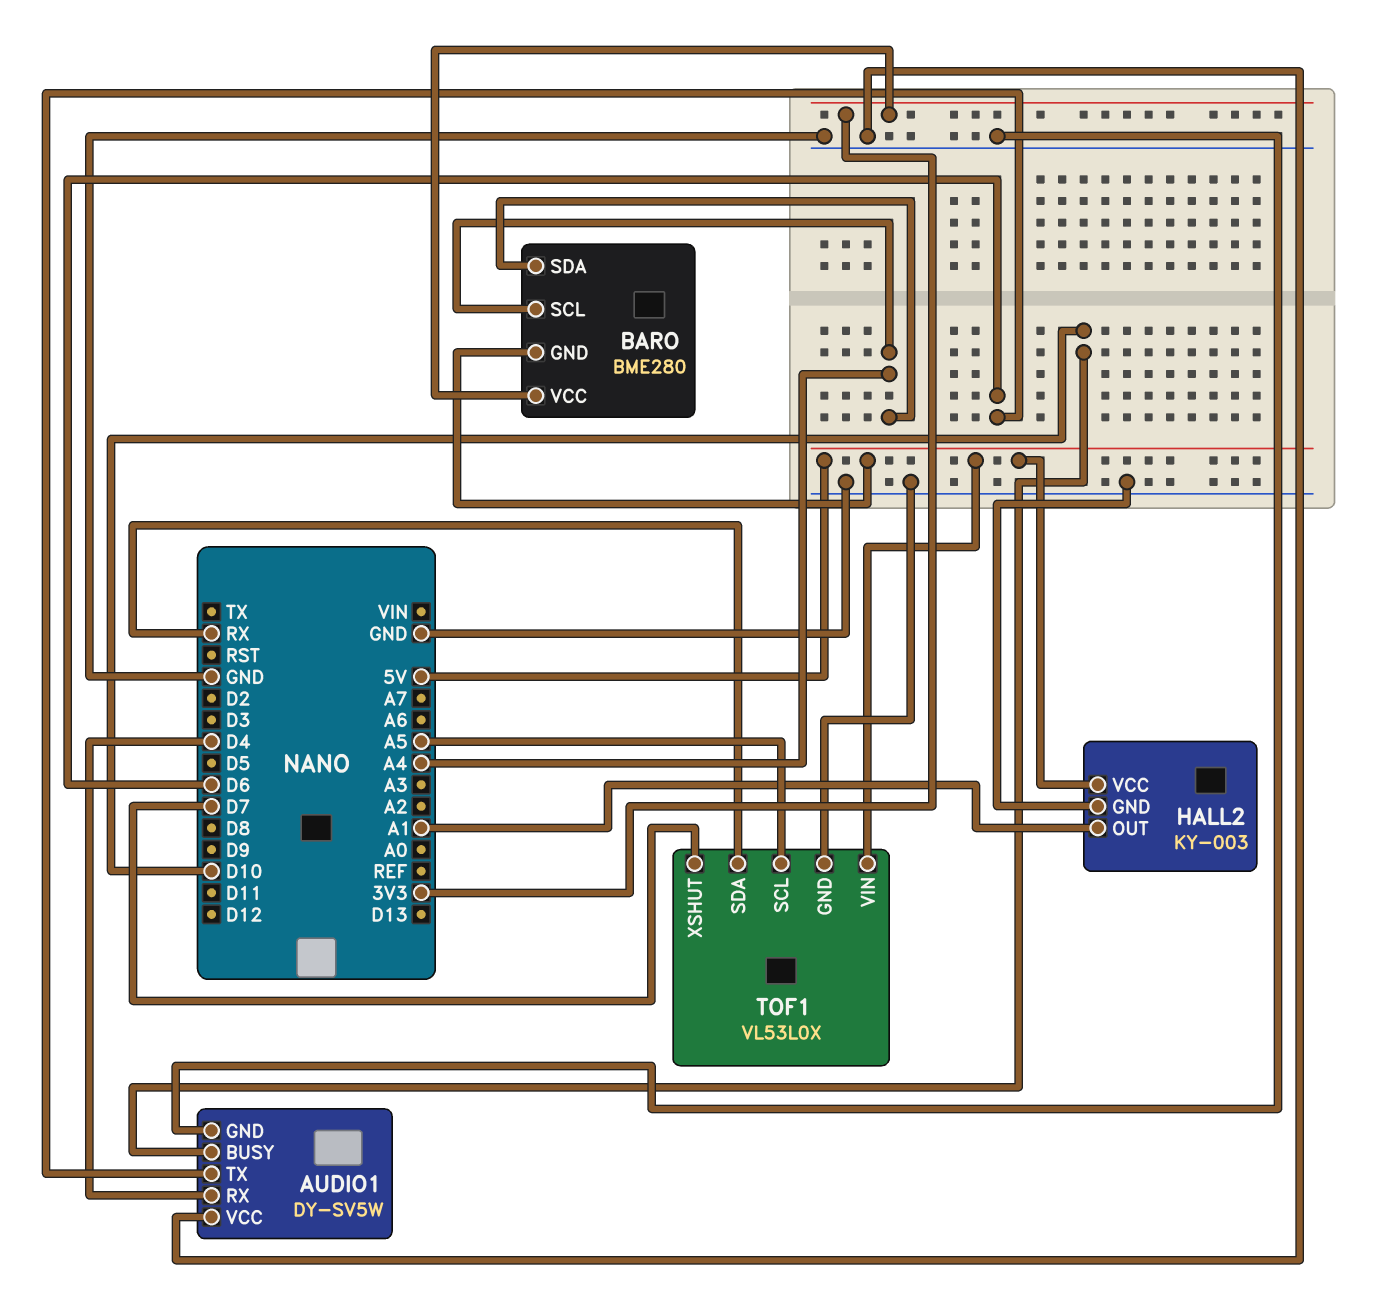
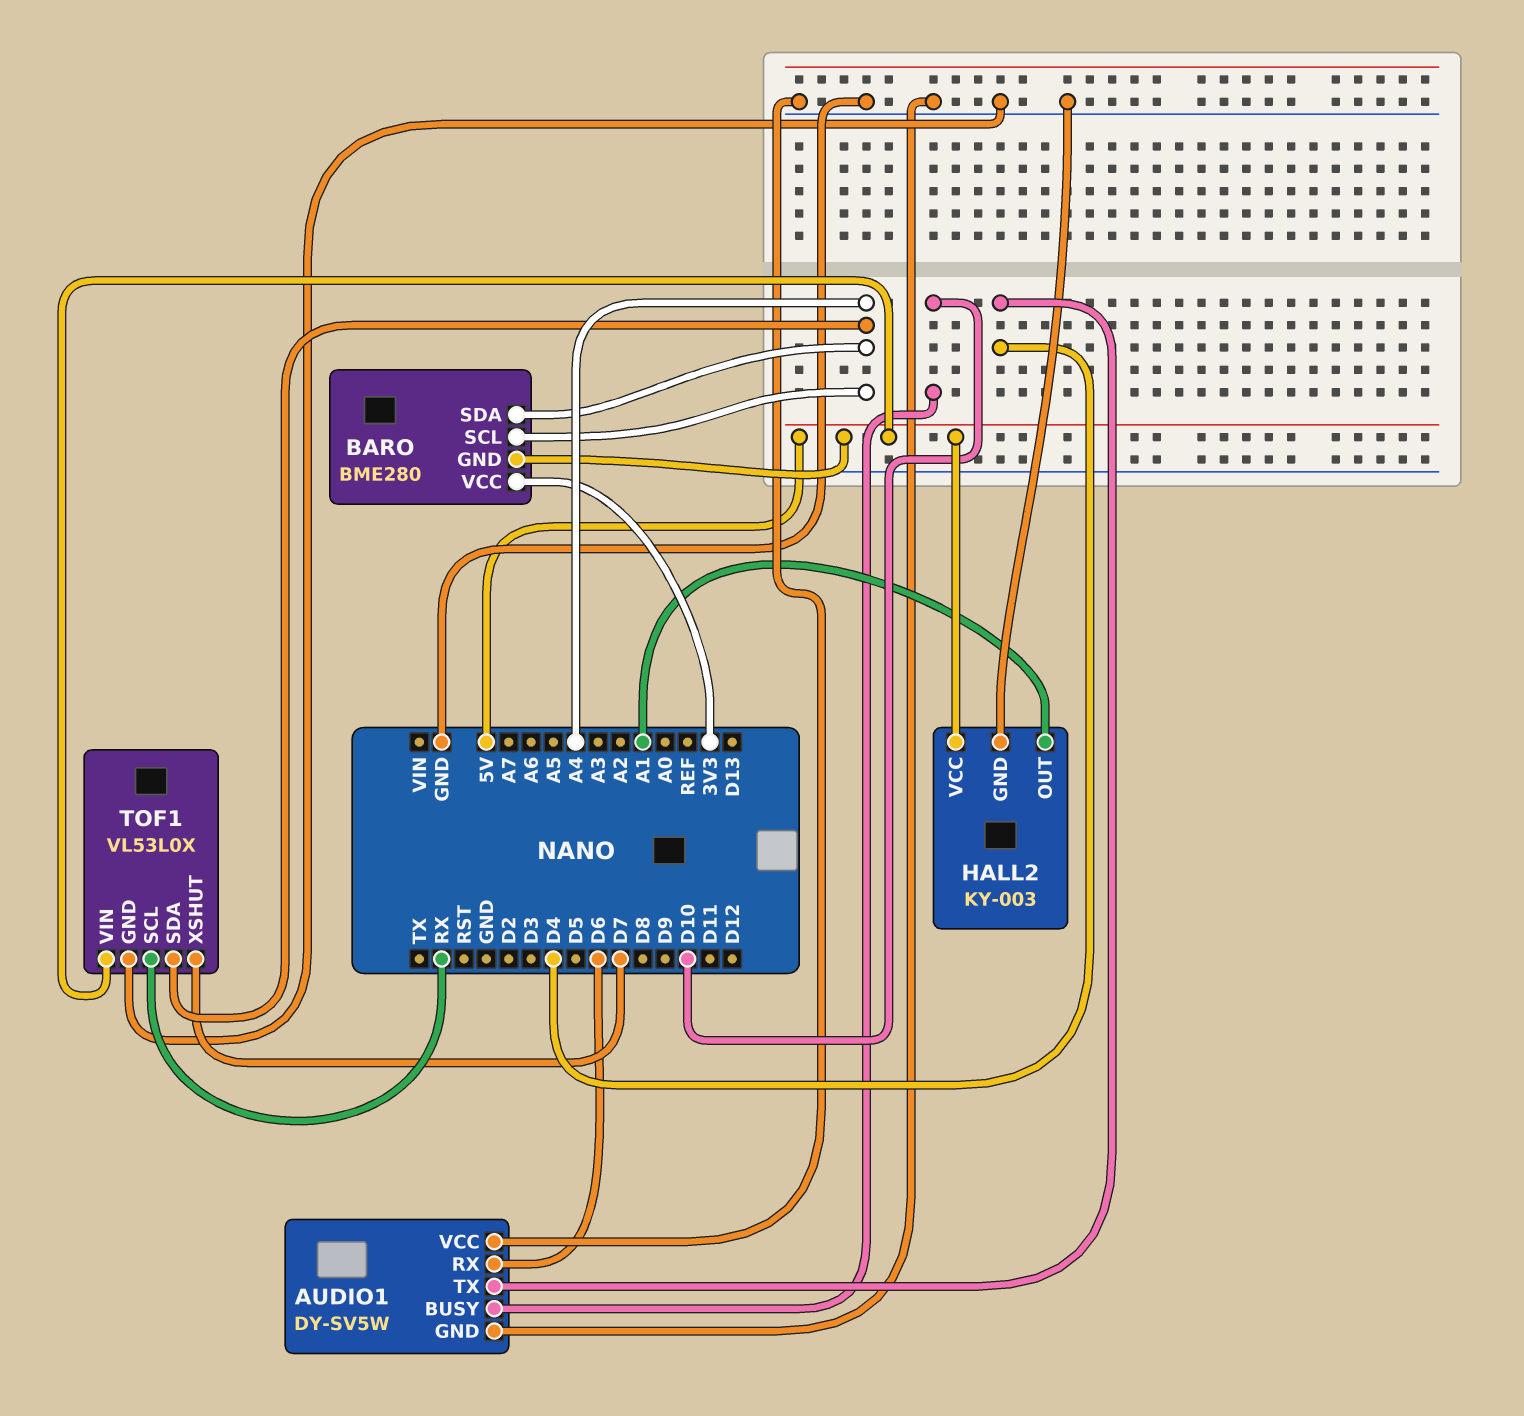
AUDIO1 pin RX: D4 -> D6
AUDIO1 pin TX: D6 -> D4
TOF1 pin SCL: A5 -> RX
TOF1 pin SDA: RX -> A4

